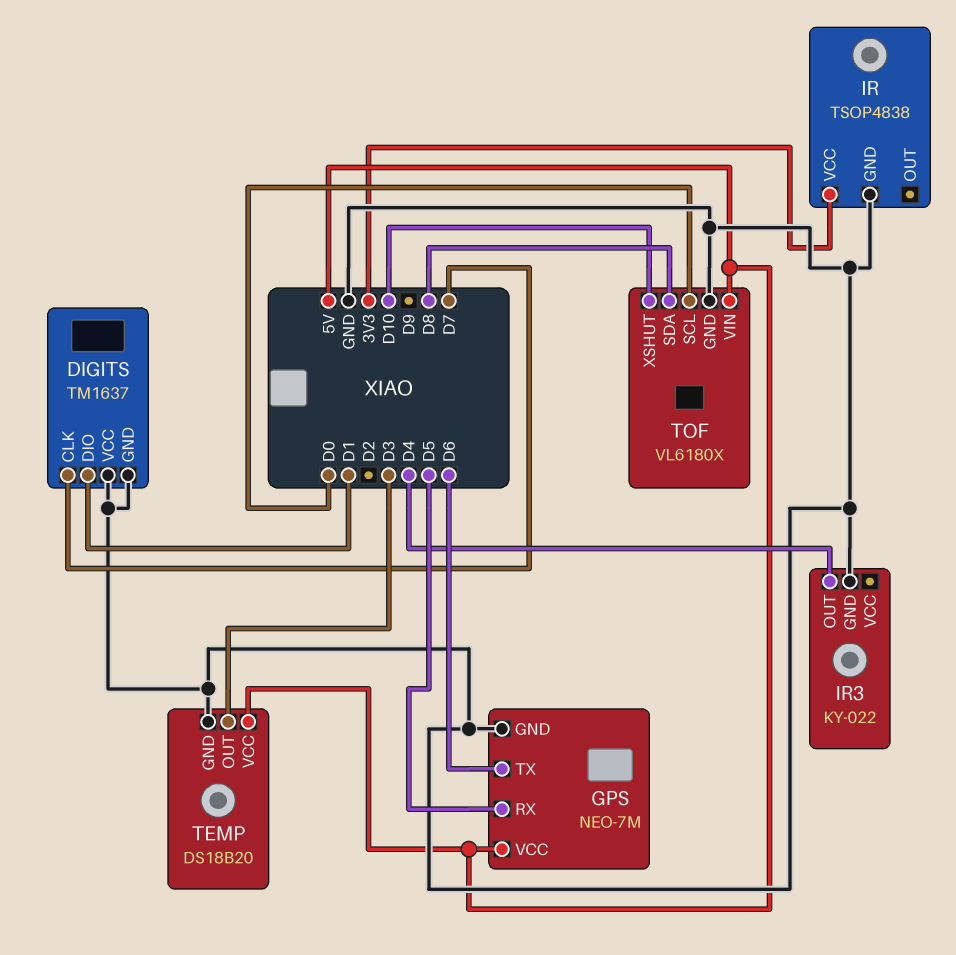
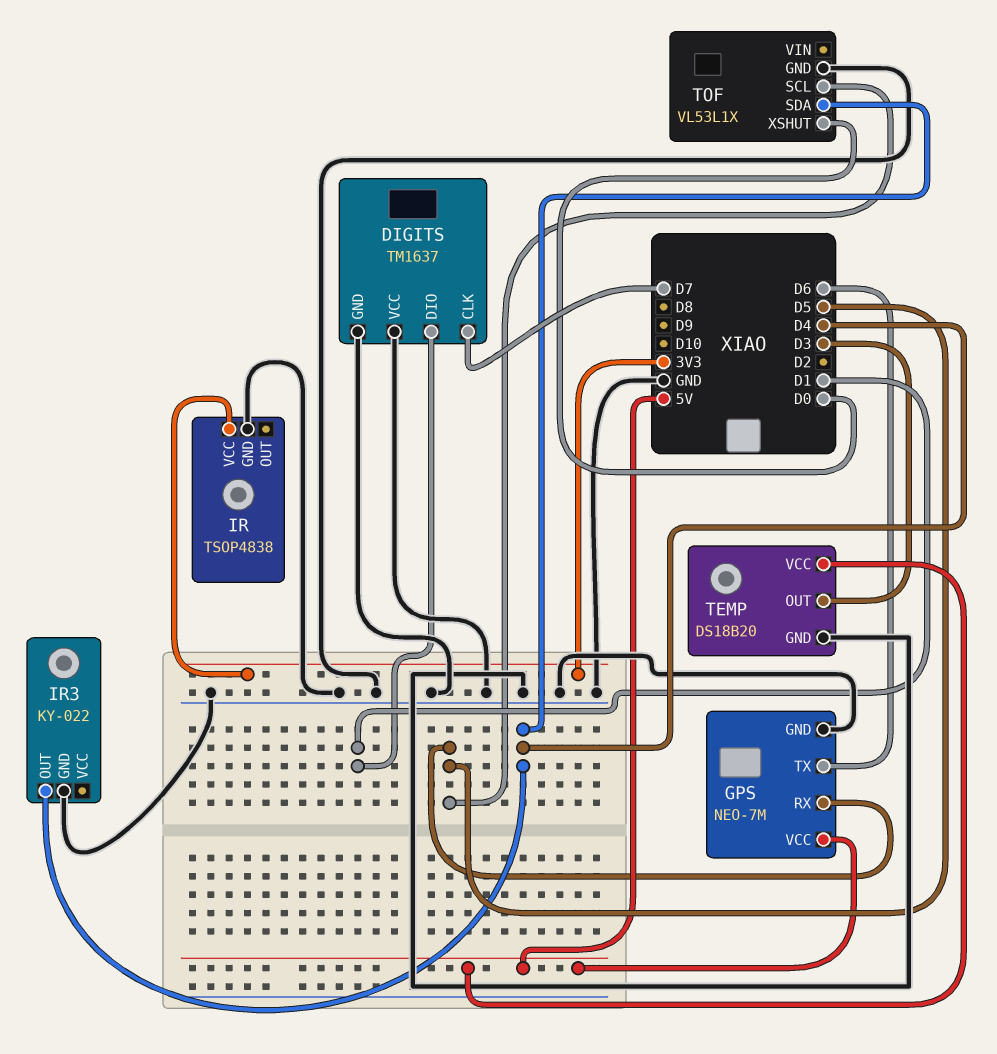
TOF: VL6180X -> VL53L1X
TOF pin SCL: D0 -> D5
TOF pin SDA: D8 -> D4
TOF pin VIN: 5V -> none
TOF pin XSHUT: D10 -> D0

